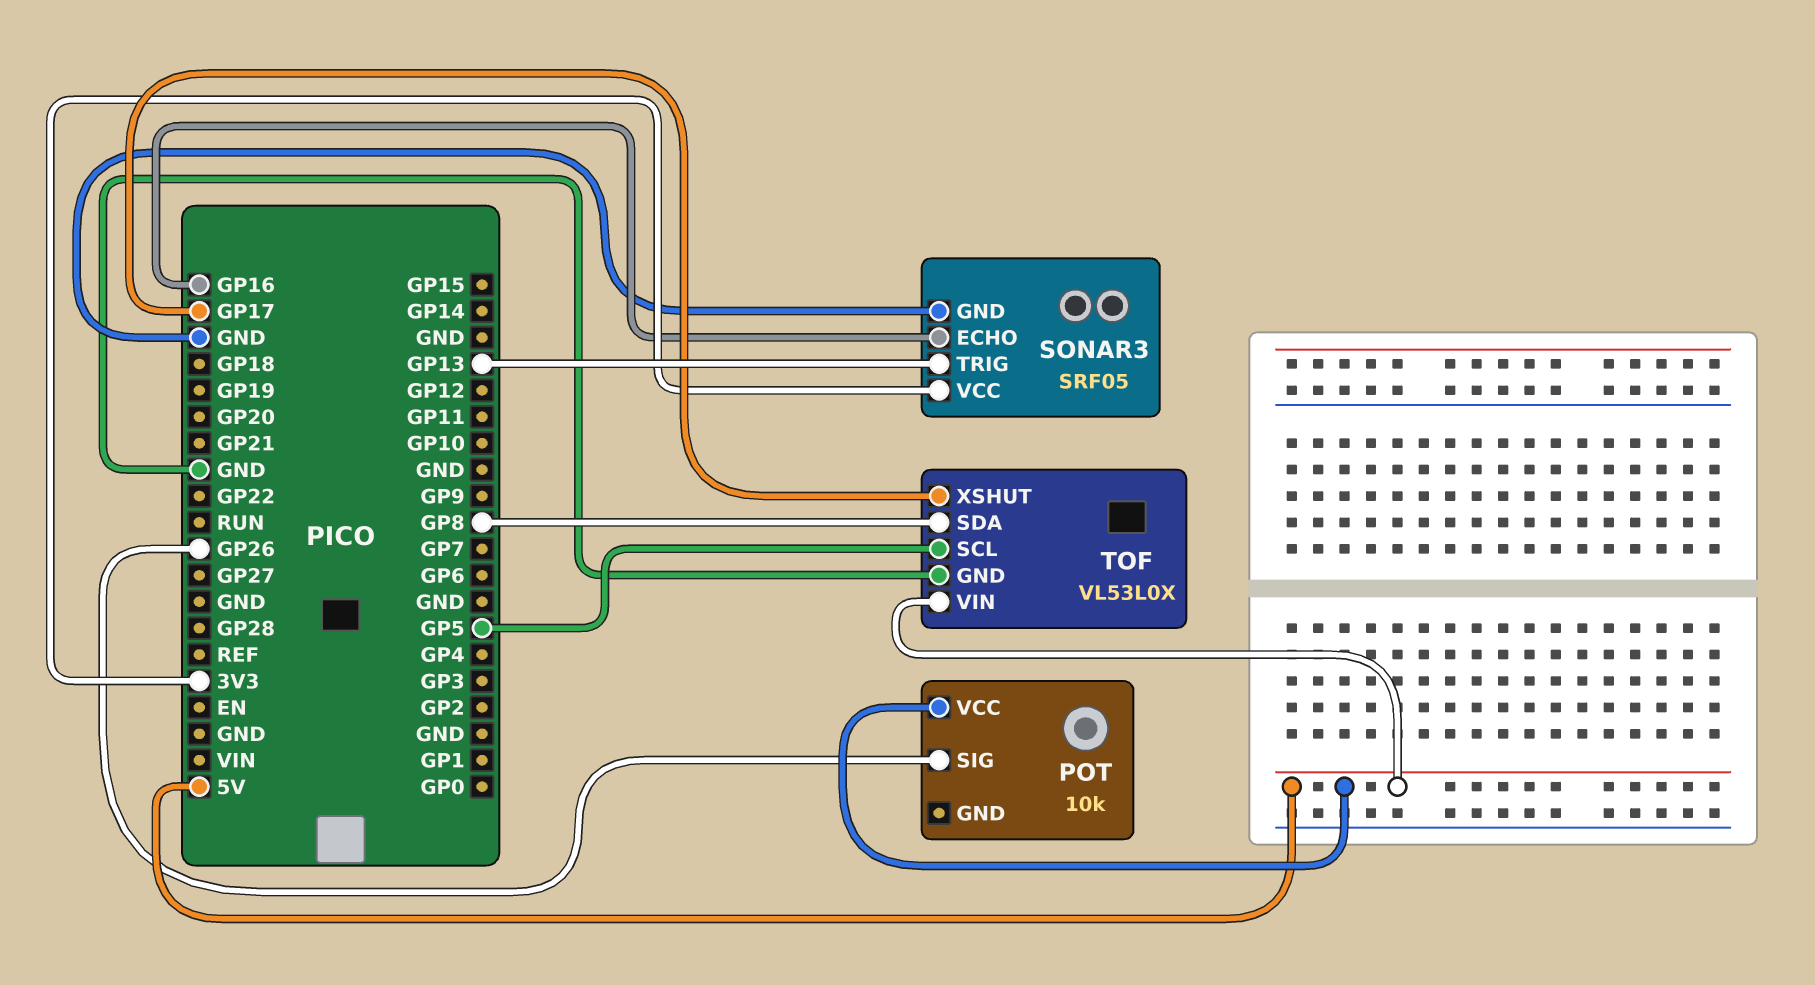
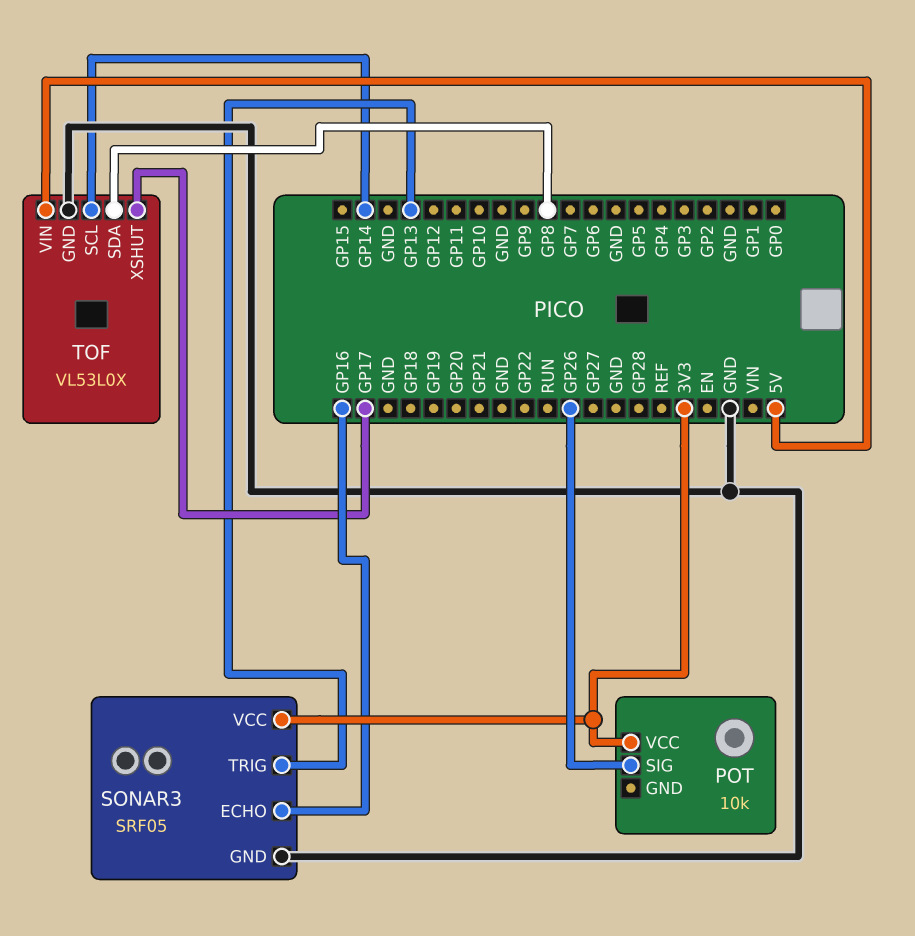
POT pin VCC: 5V -> 3V3
TOF pin SCL: GP5 -> GP14

